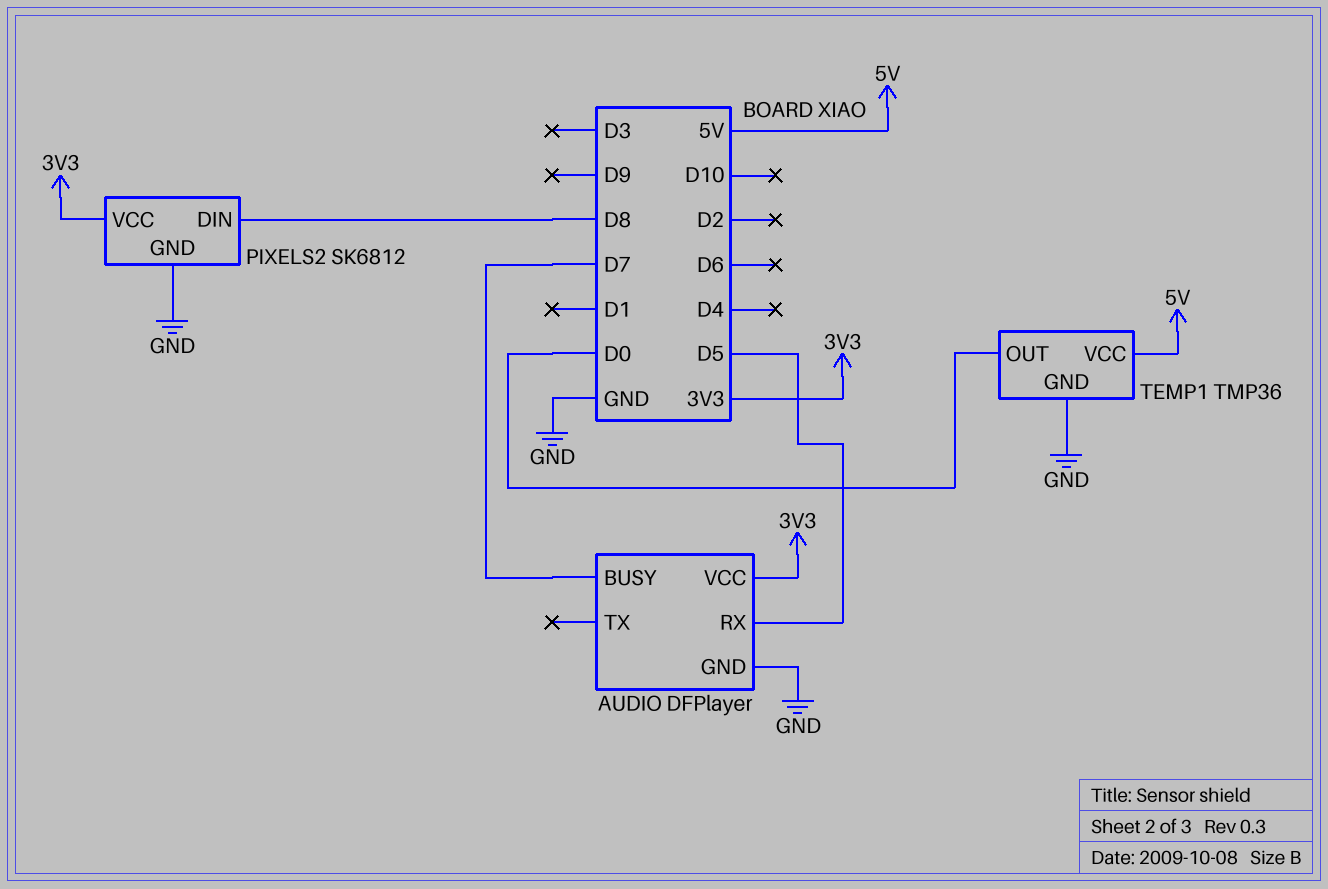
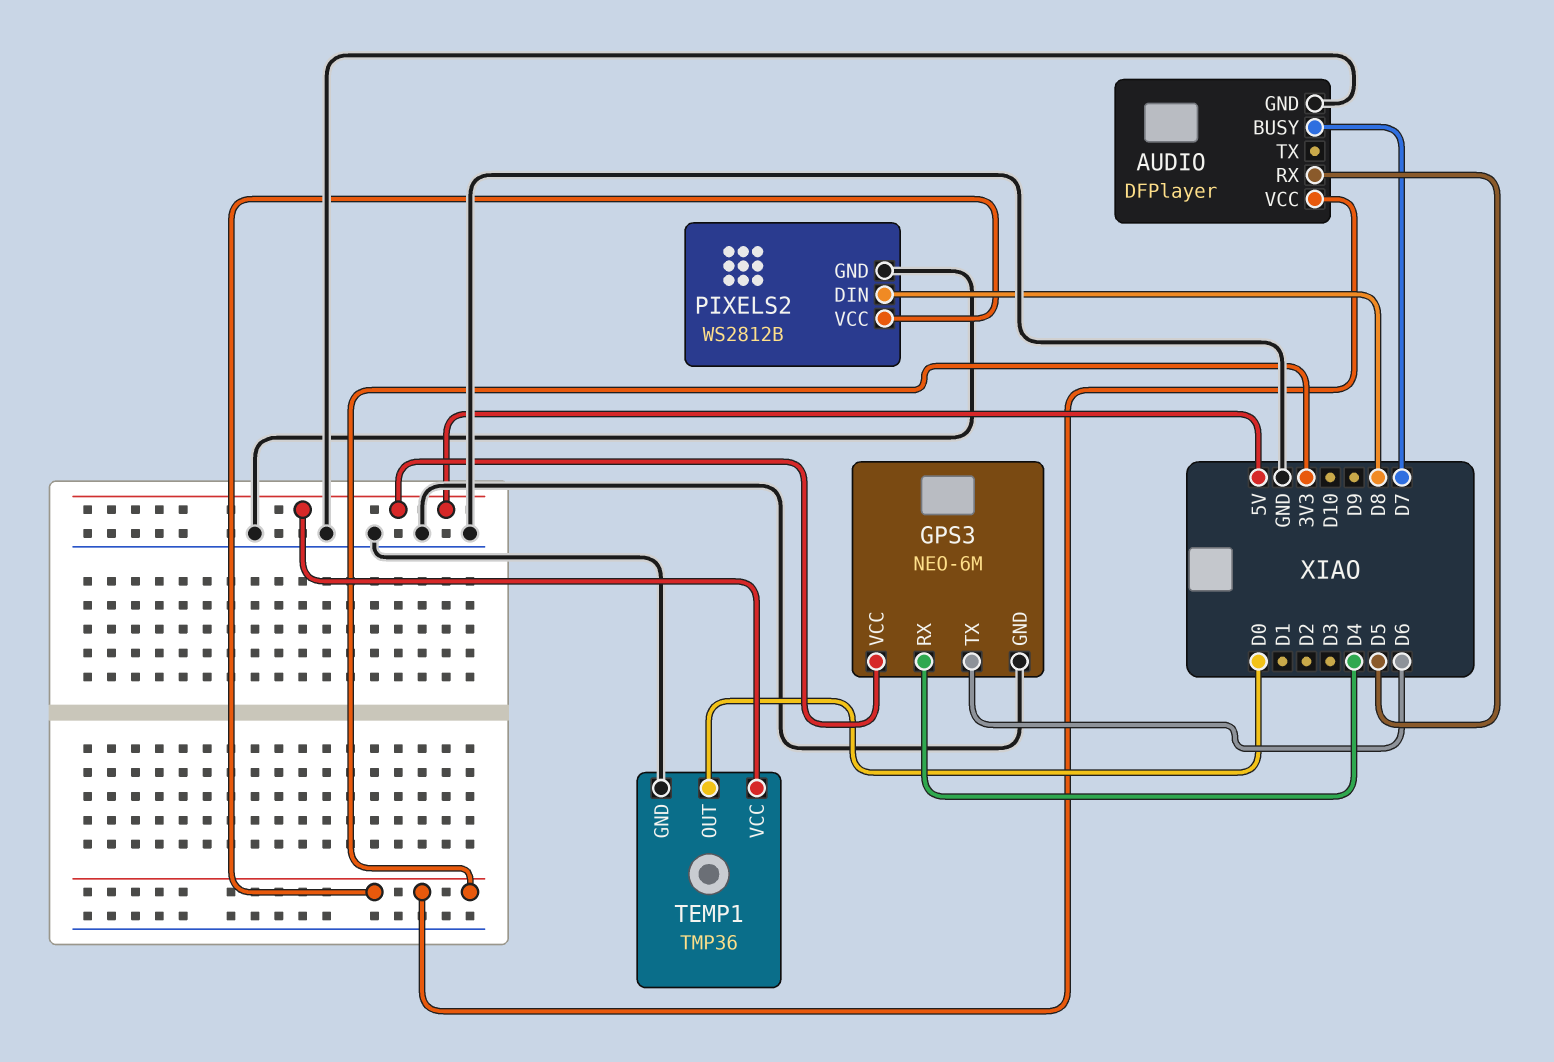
GPS3: none -> NEO-6M
GPS3 pin GND: none -> GND
GPS3 pin RX: none -> D4
GPS3 pin TX: none -> D6
GPS3 pin VCC: none -> 5V
PIXELS2: SK6812 -> WS2812B

